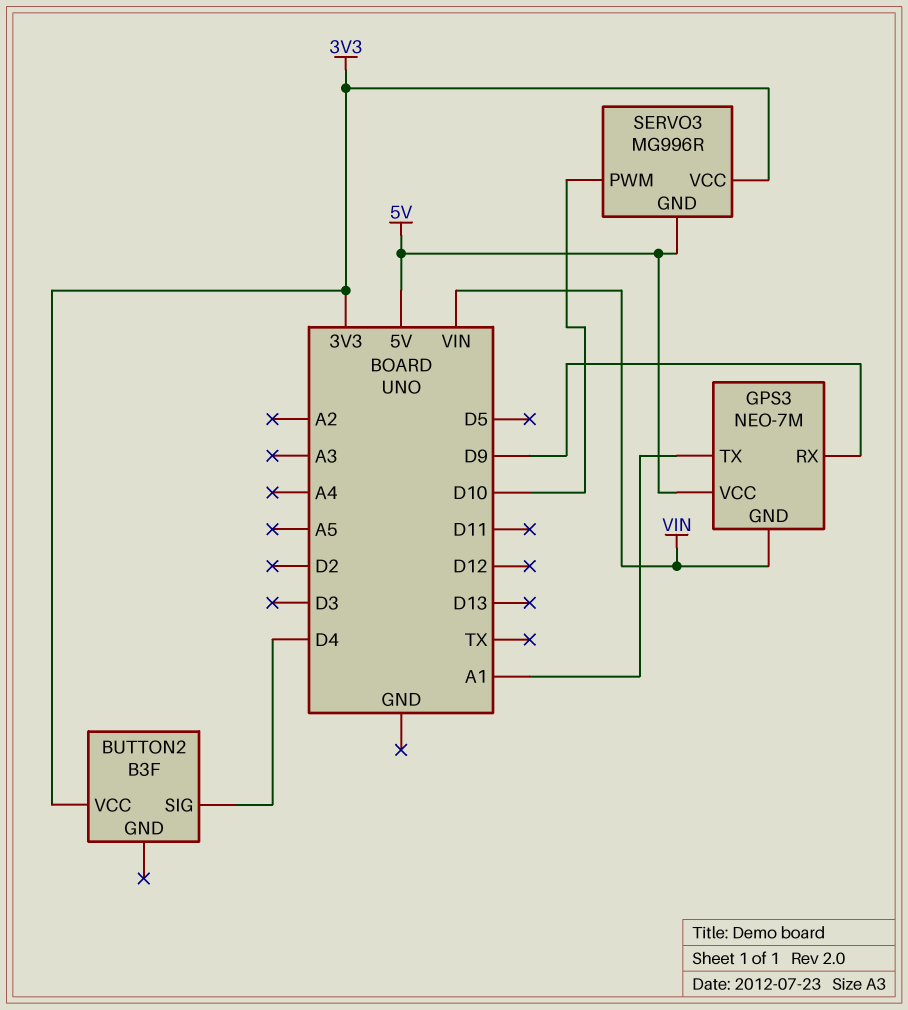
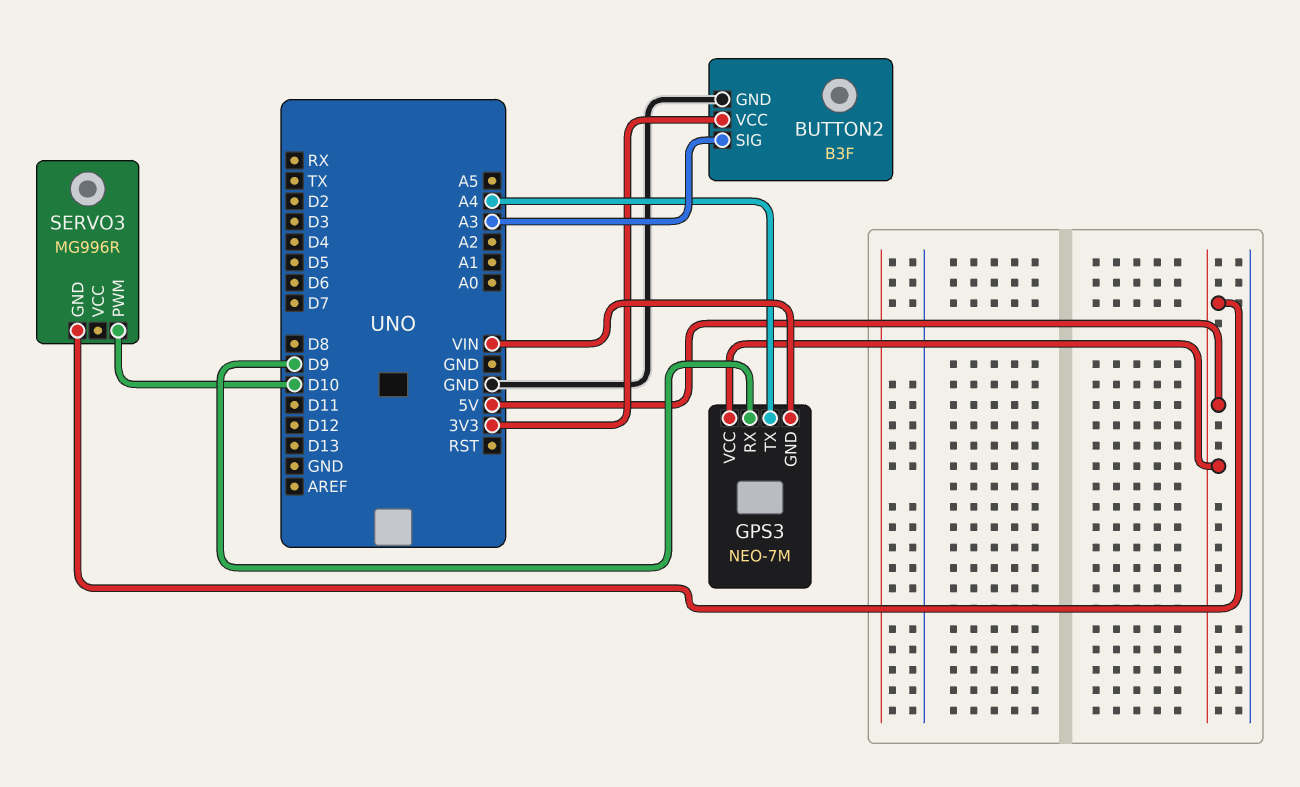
BUTTON2 pin GND: none -> GND
BUTTON2 pin SIG: D4 -> A3
GPS3 pin TX: A1 -> A4
SERVO3 pin VCC: 3V3 -> none

